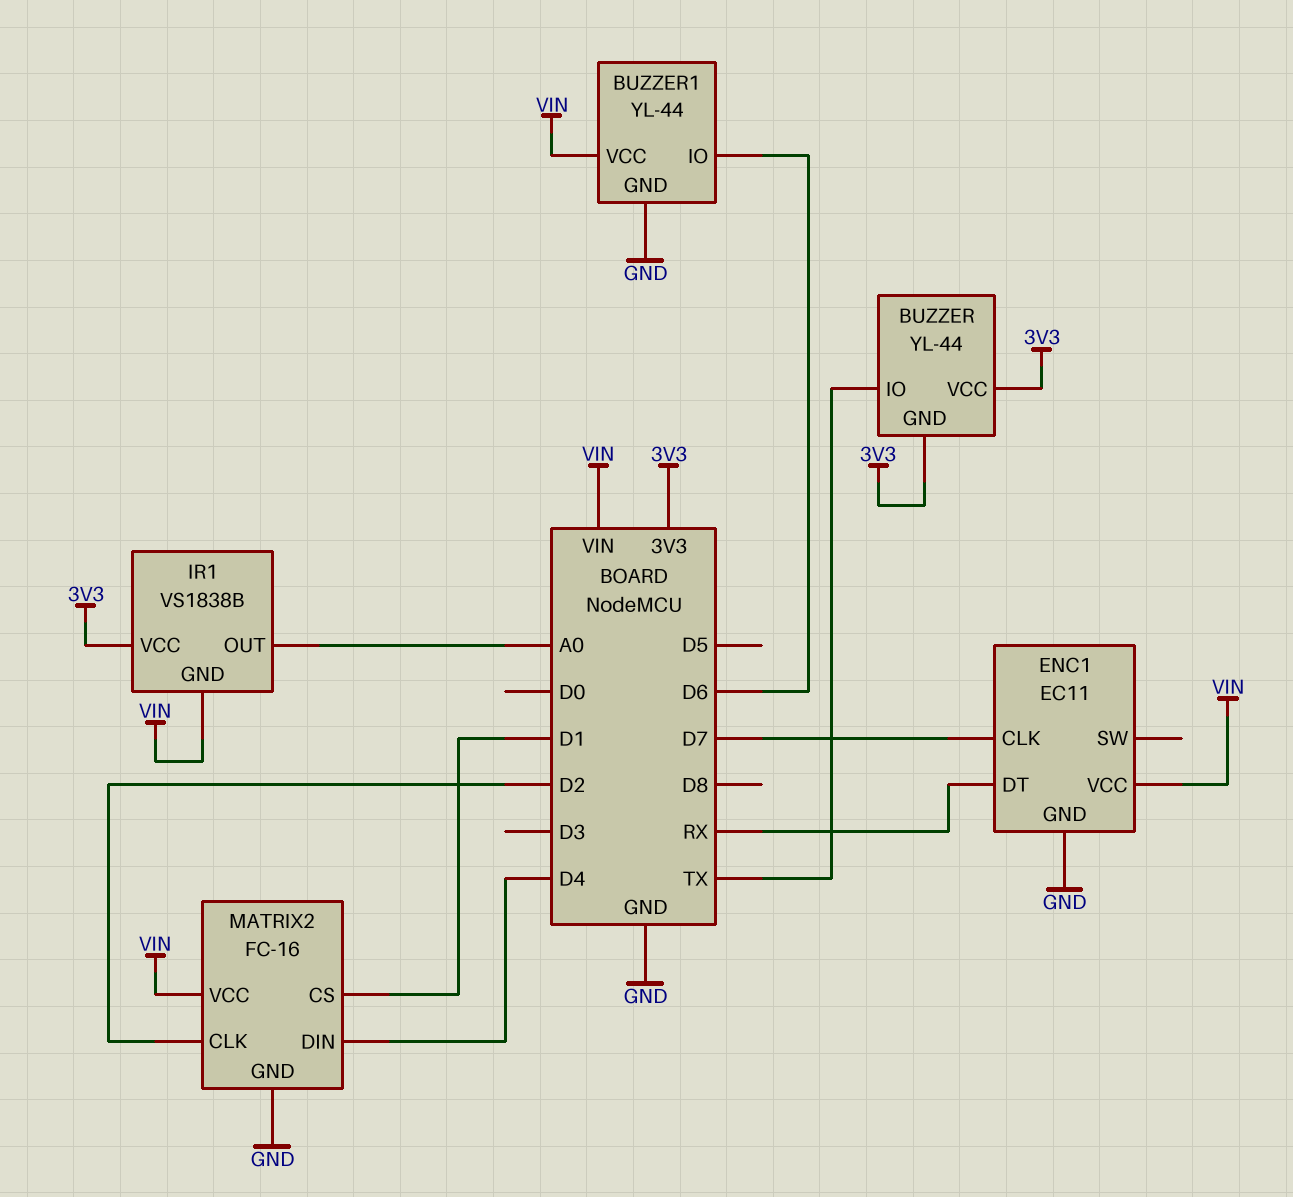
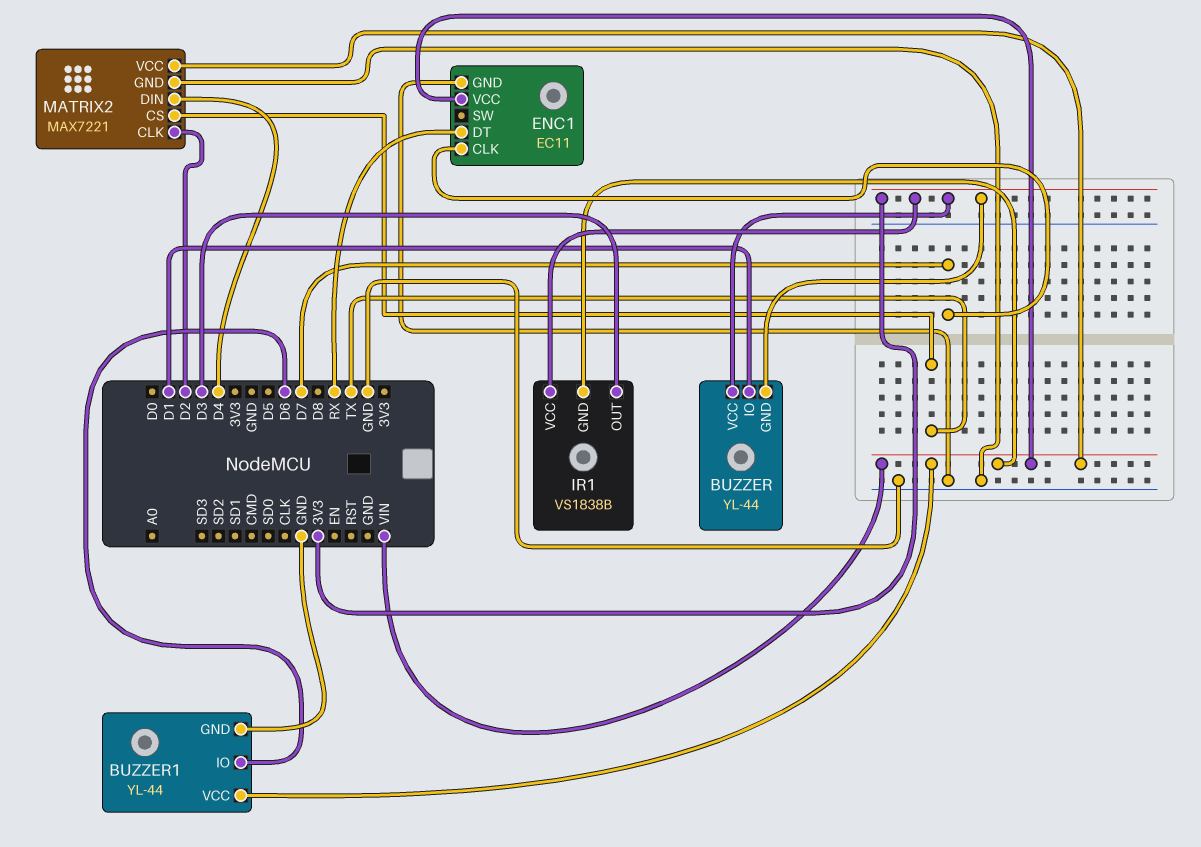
BUZZER pin IO: TX -> D1
IR1 pin OUT: A0 -> D3
MATRIX2: FC-16 -> MAX7221
MATRIX2 pin CS: D1 -> TX

